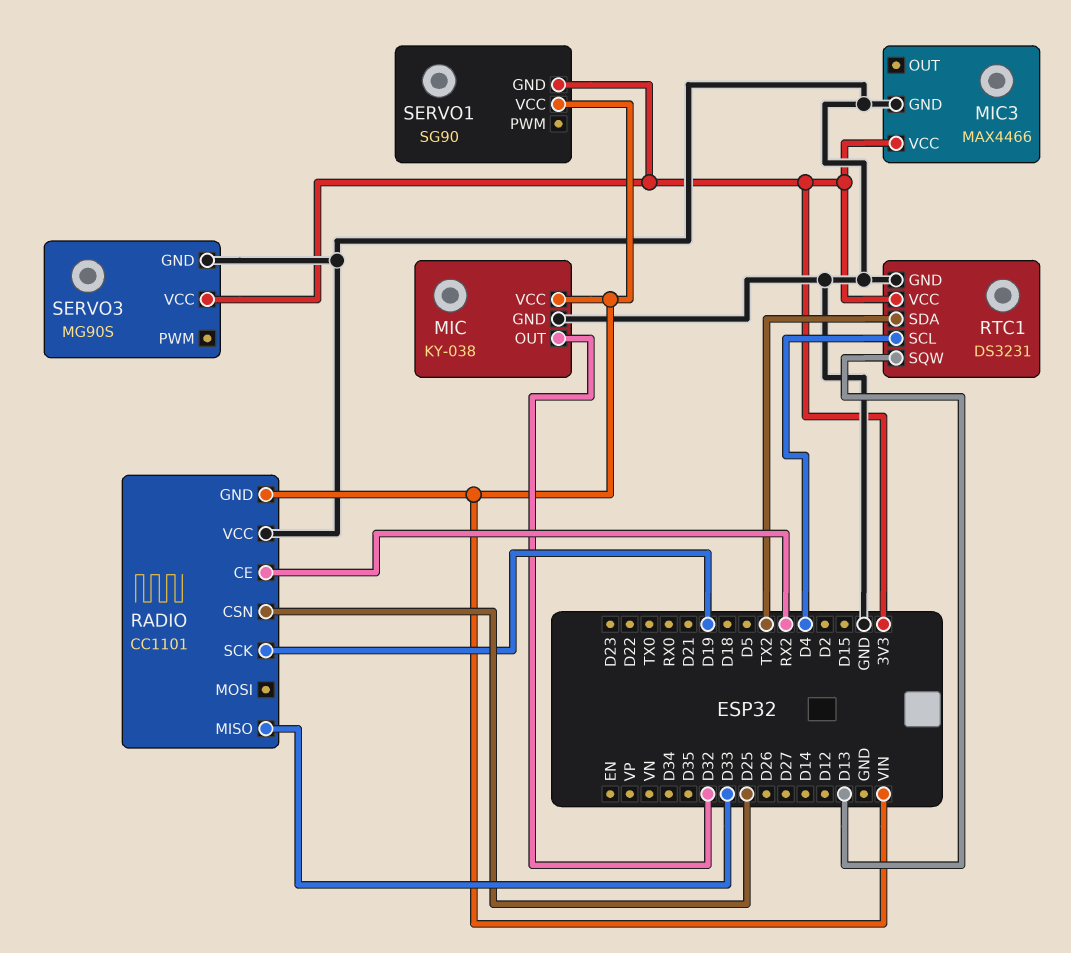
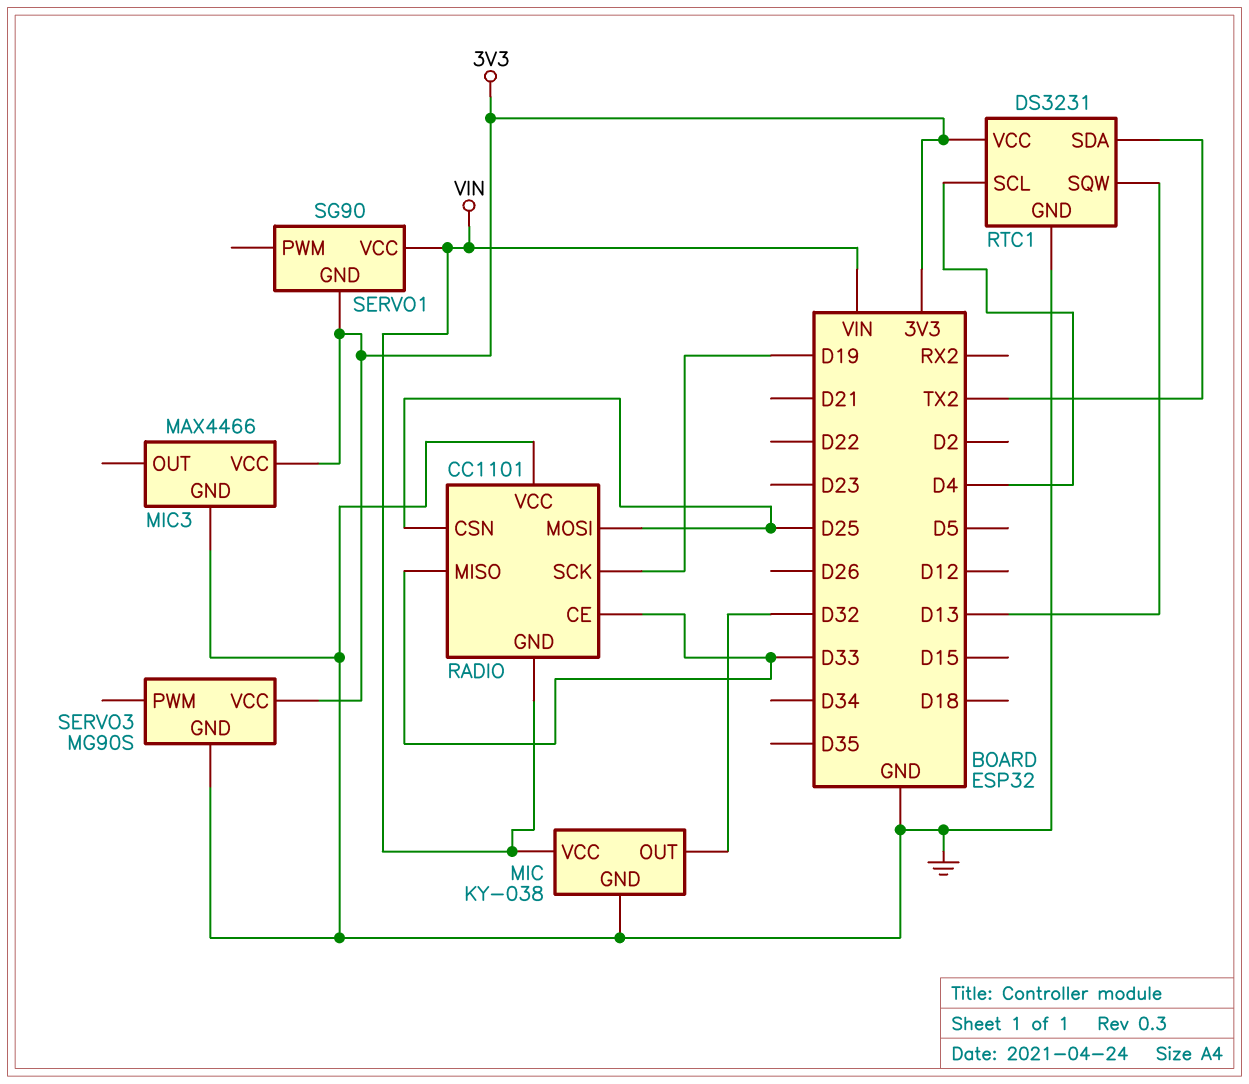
RADIO pin CE: RX2 -> D33
RADIO pin MOSI: none -> D25

